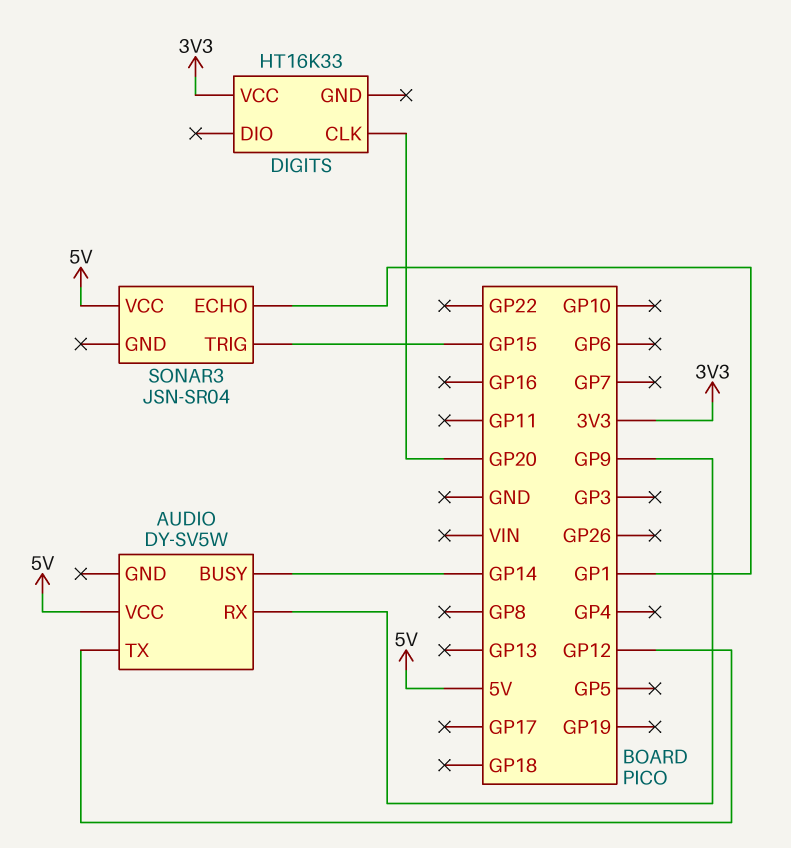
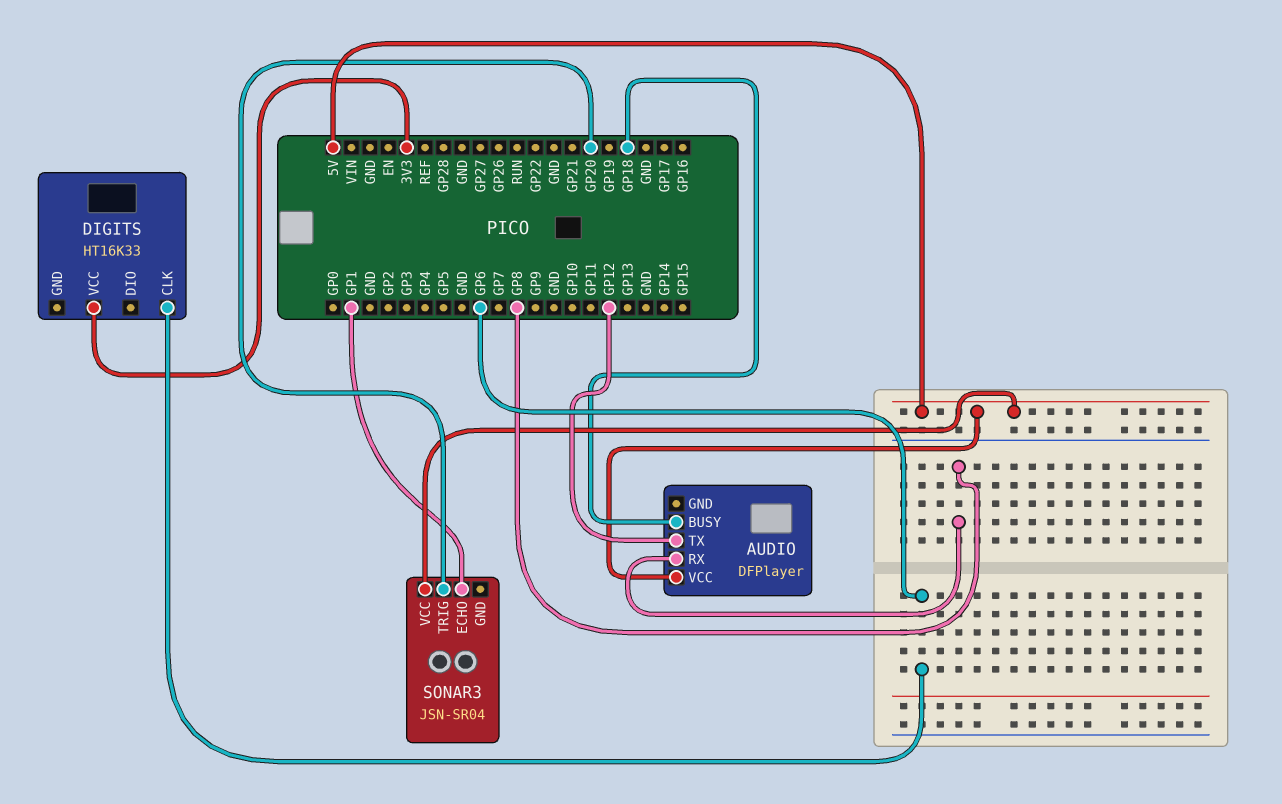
AUDIO: DY-SV5W -> DFPlayer
AUDIO pin BUSY: GP14 -> GP18
AUDIO pin RX: GP9 -> GP8
DIGITS pin CLK: GP20 -> GP6
SONAR3 pin TRIG: GP15 -> GP20

